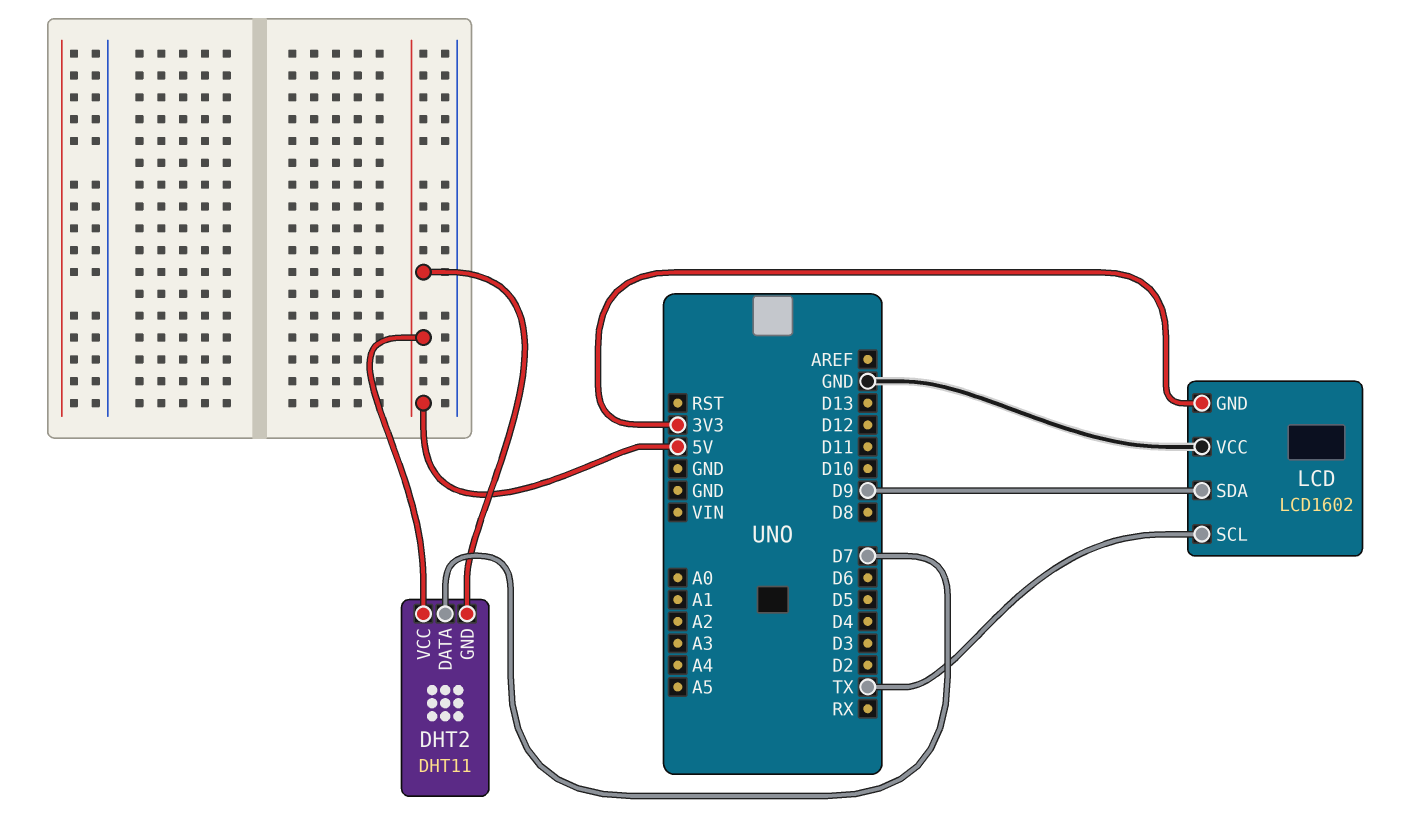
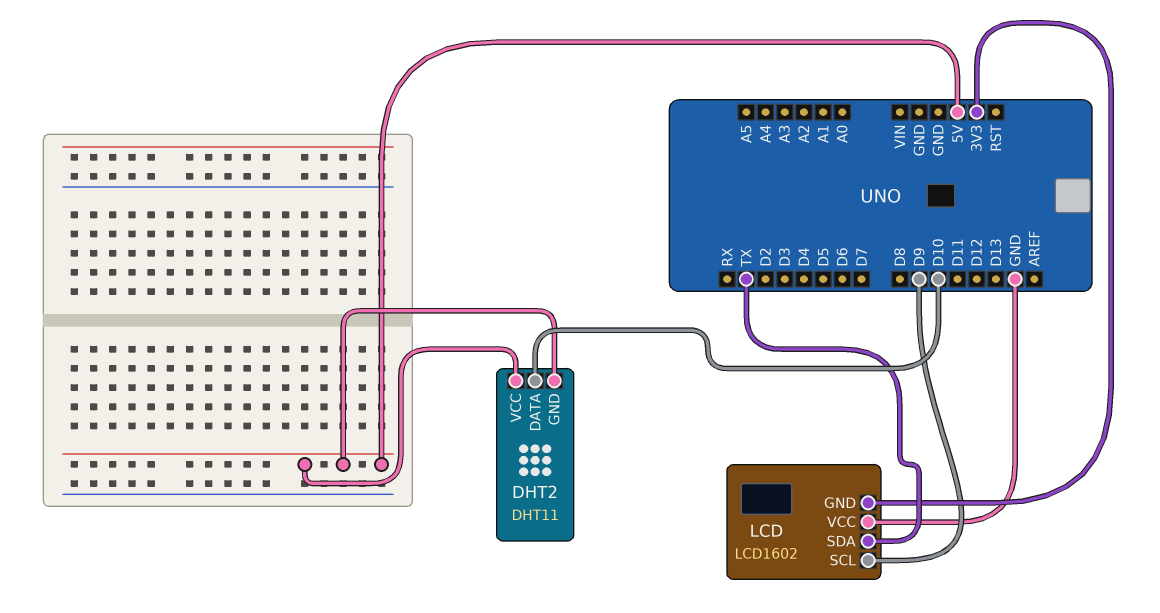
DHT2 pin DATA: D7 -> D10
LCD pin SCL: TX -> D9
LCD pin SDA: D9 -> TX

